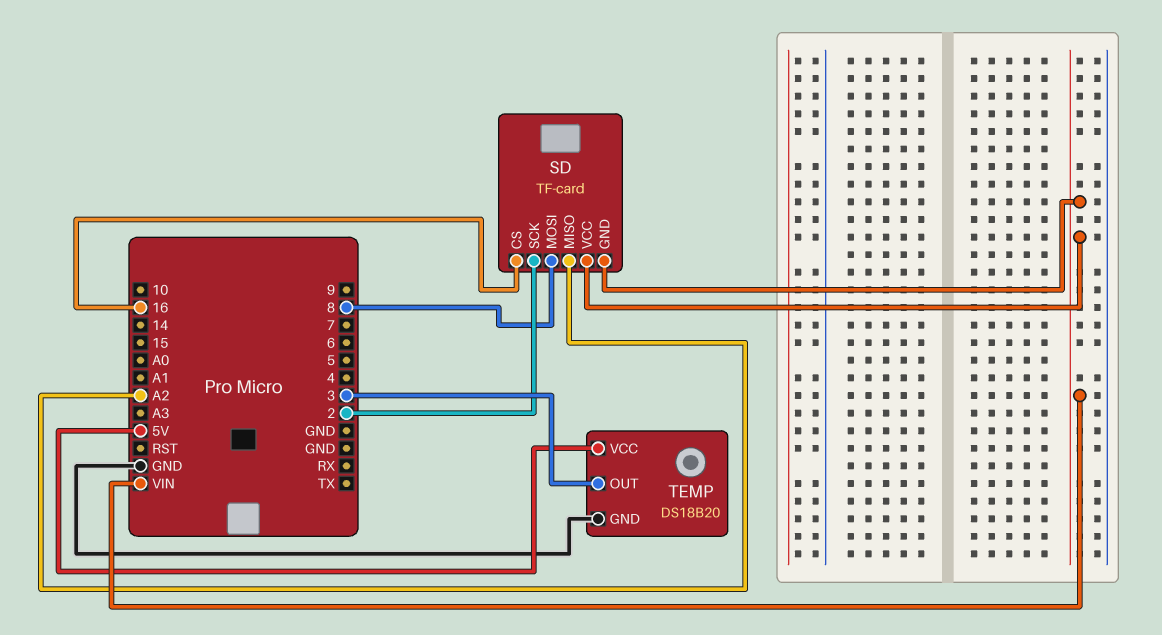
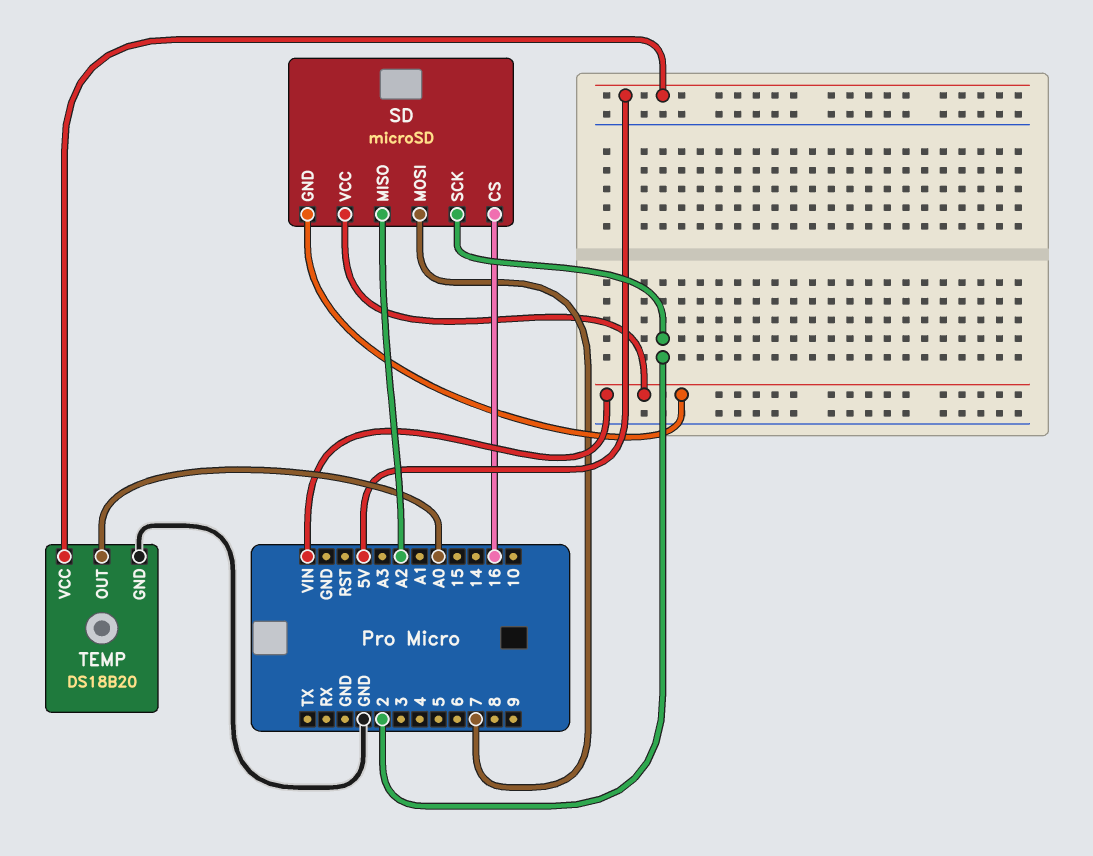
SD: TF-card -> microSD
SD pin MOSI: 8 -> 7
TEMP pin OUT: 3 -> A0

